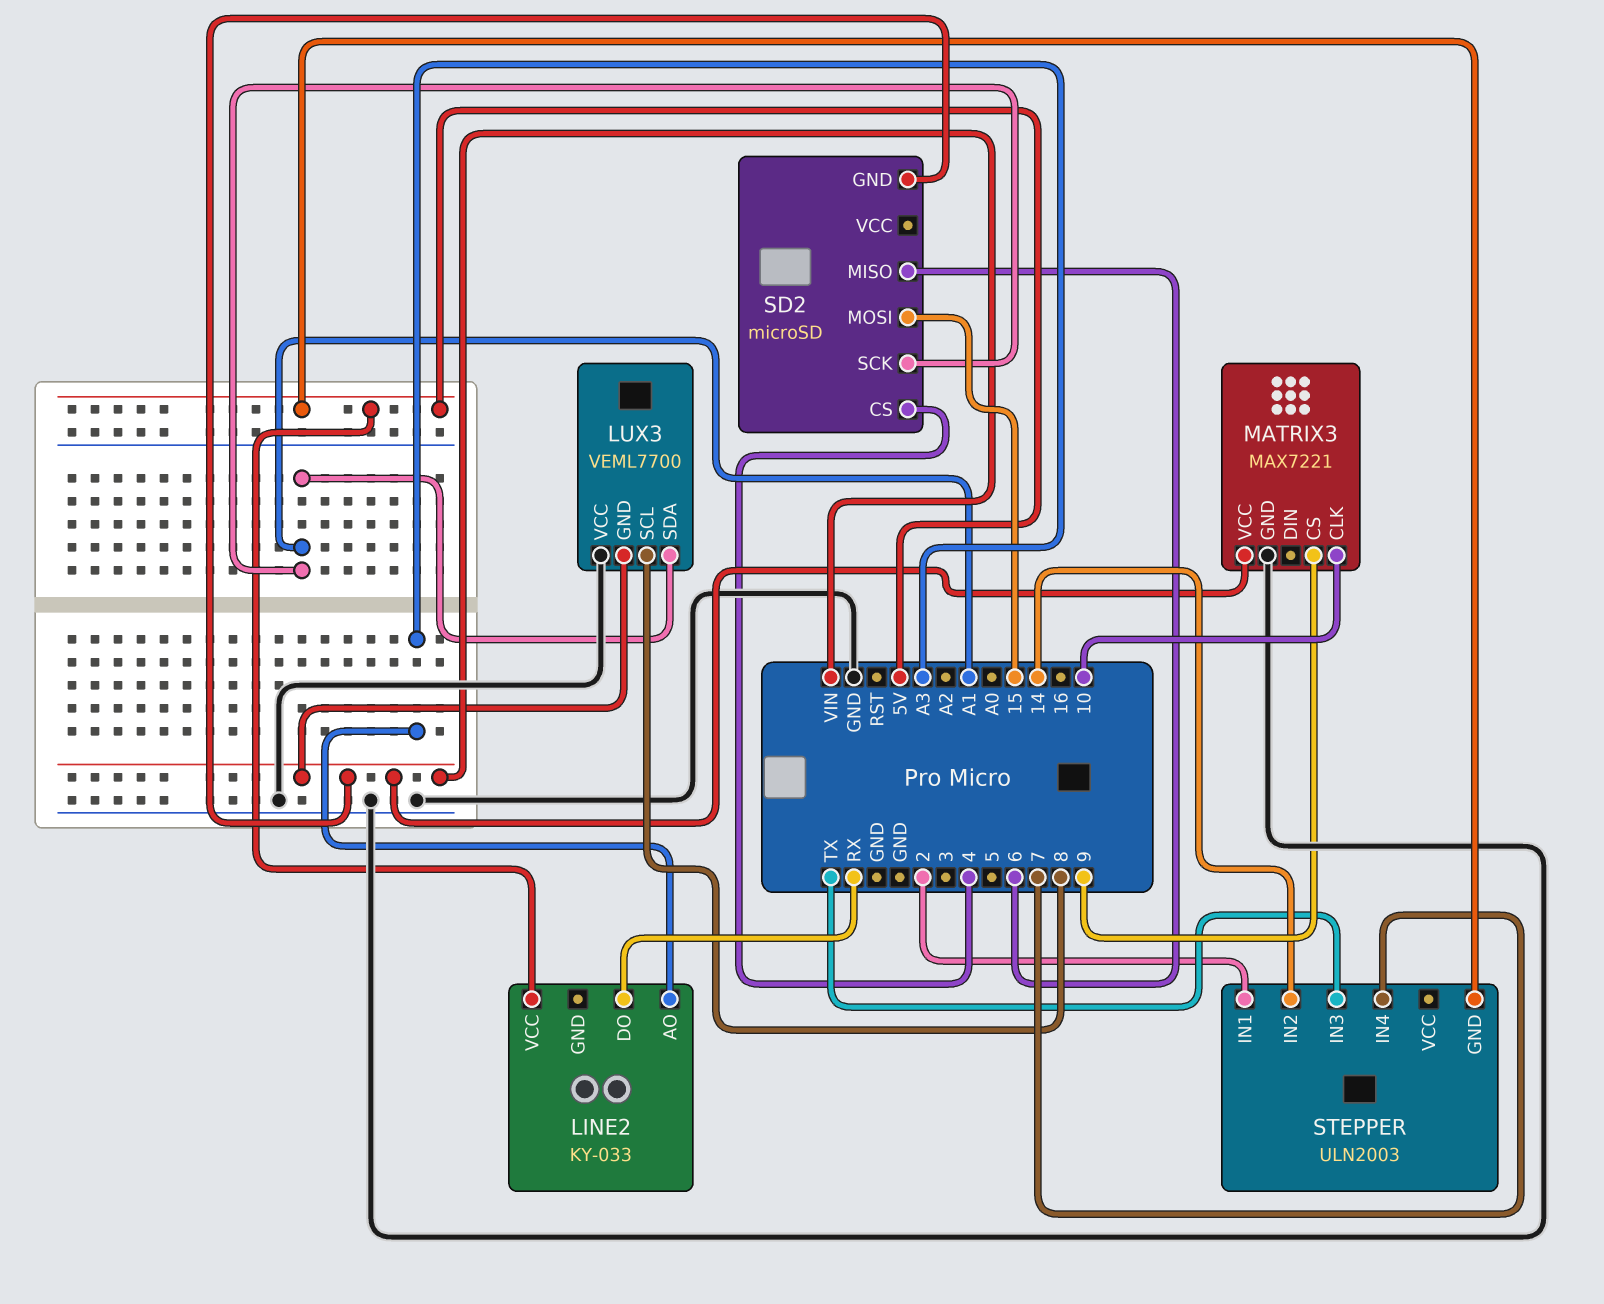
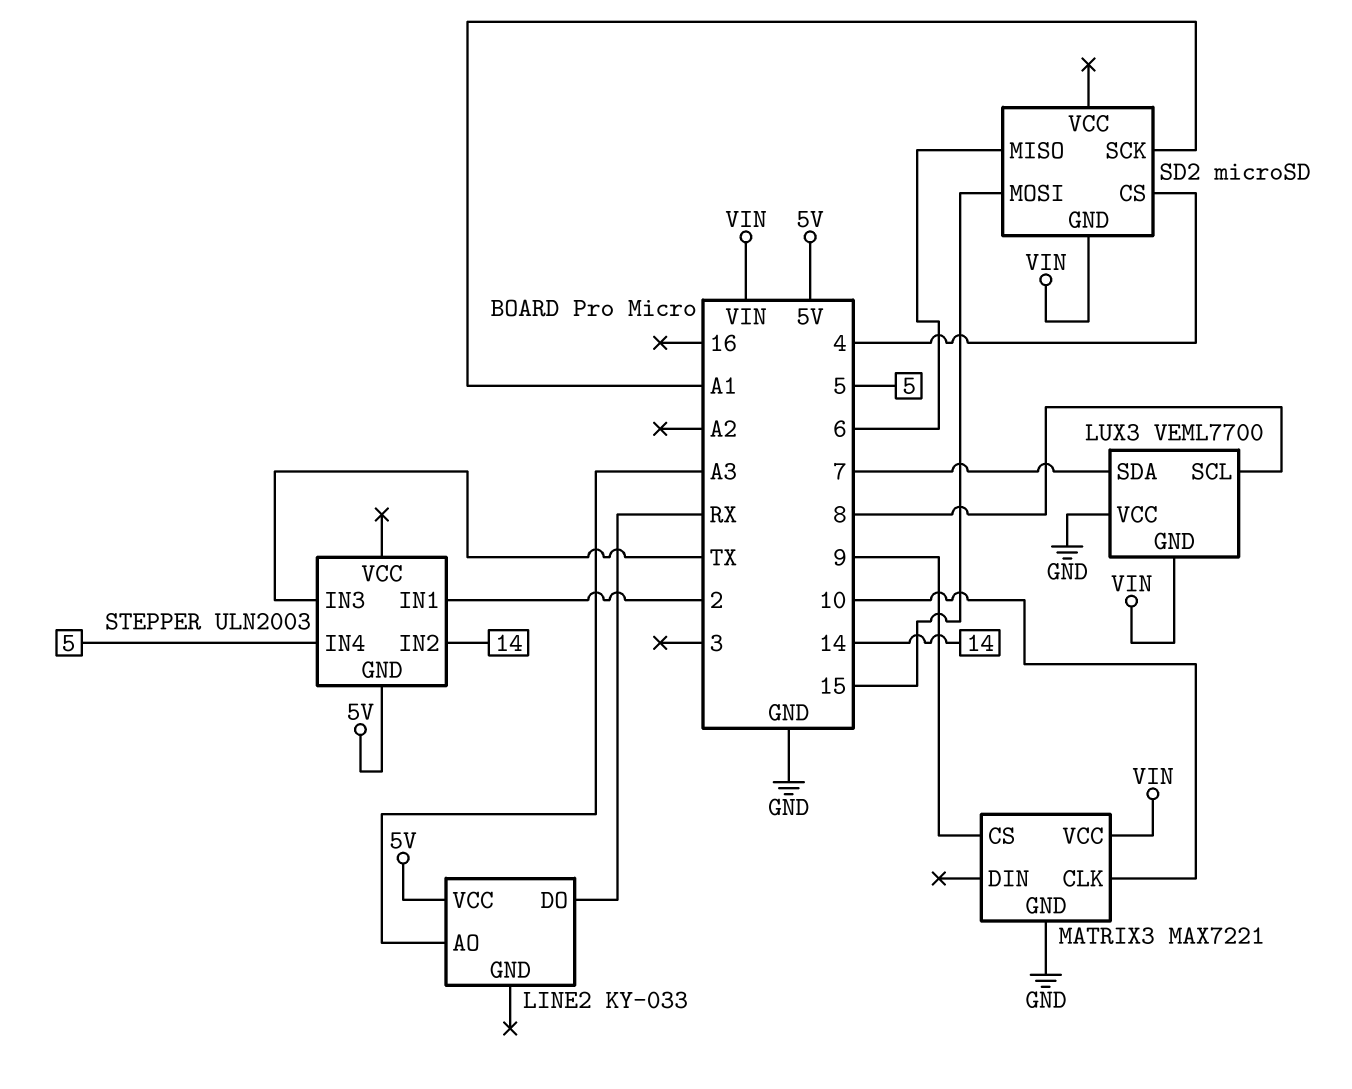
LUX3 pin SDA: A1 -> 7
STEPPER pin IN4: 7 -> 5

